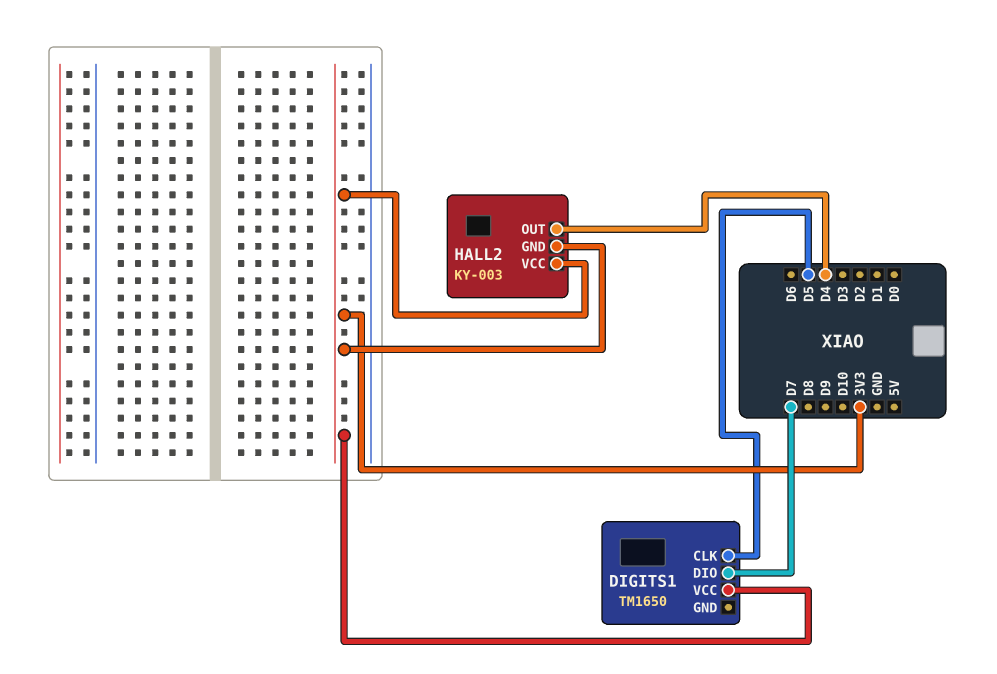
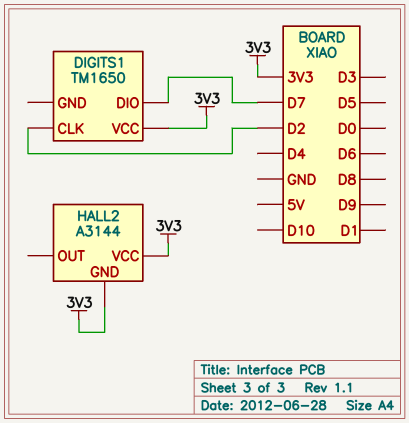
DIGITS1 pin CLK: D5 -> D2
HALL2: KY-003 -> A3144
HALL2 pin OUT: D4 -> none

